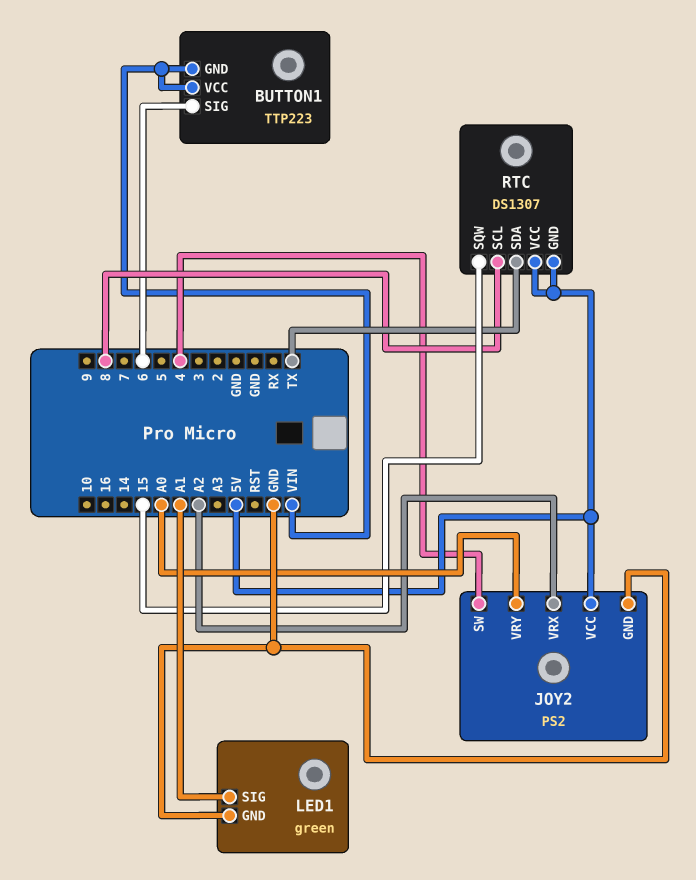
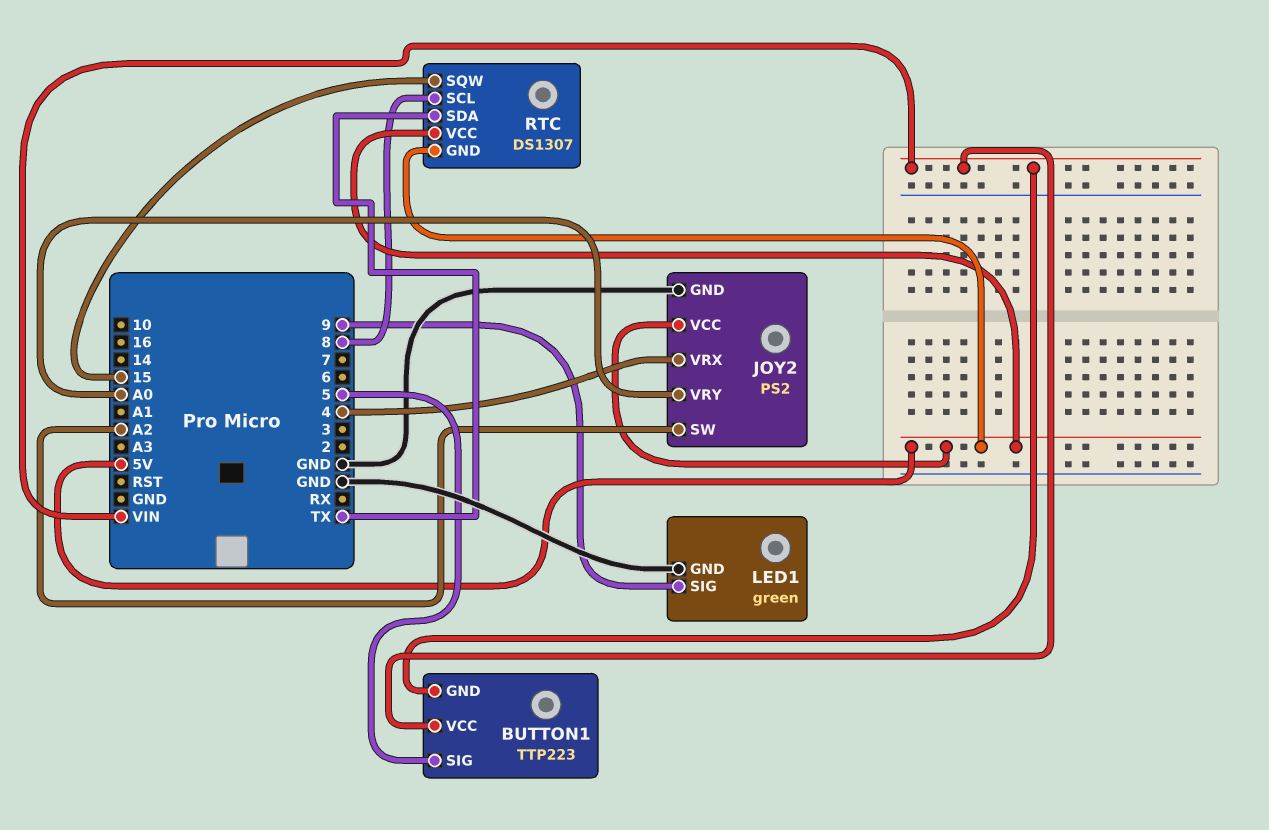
BUTTON1 pin SIG: 6 -> 5
JOY2 pin SW: 4 -> A2
JOY2 pin VRX: A2 -> 4
LED1 pin SIG: A1 -> 9

